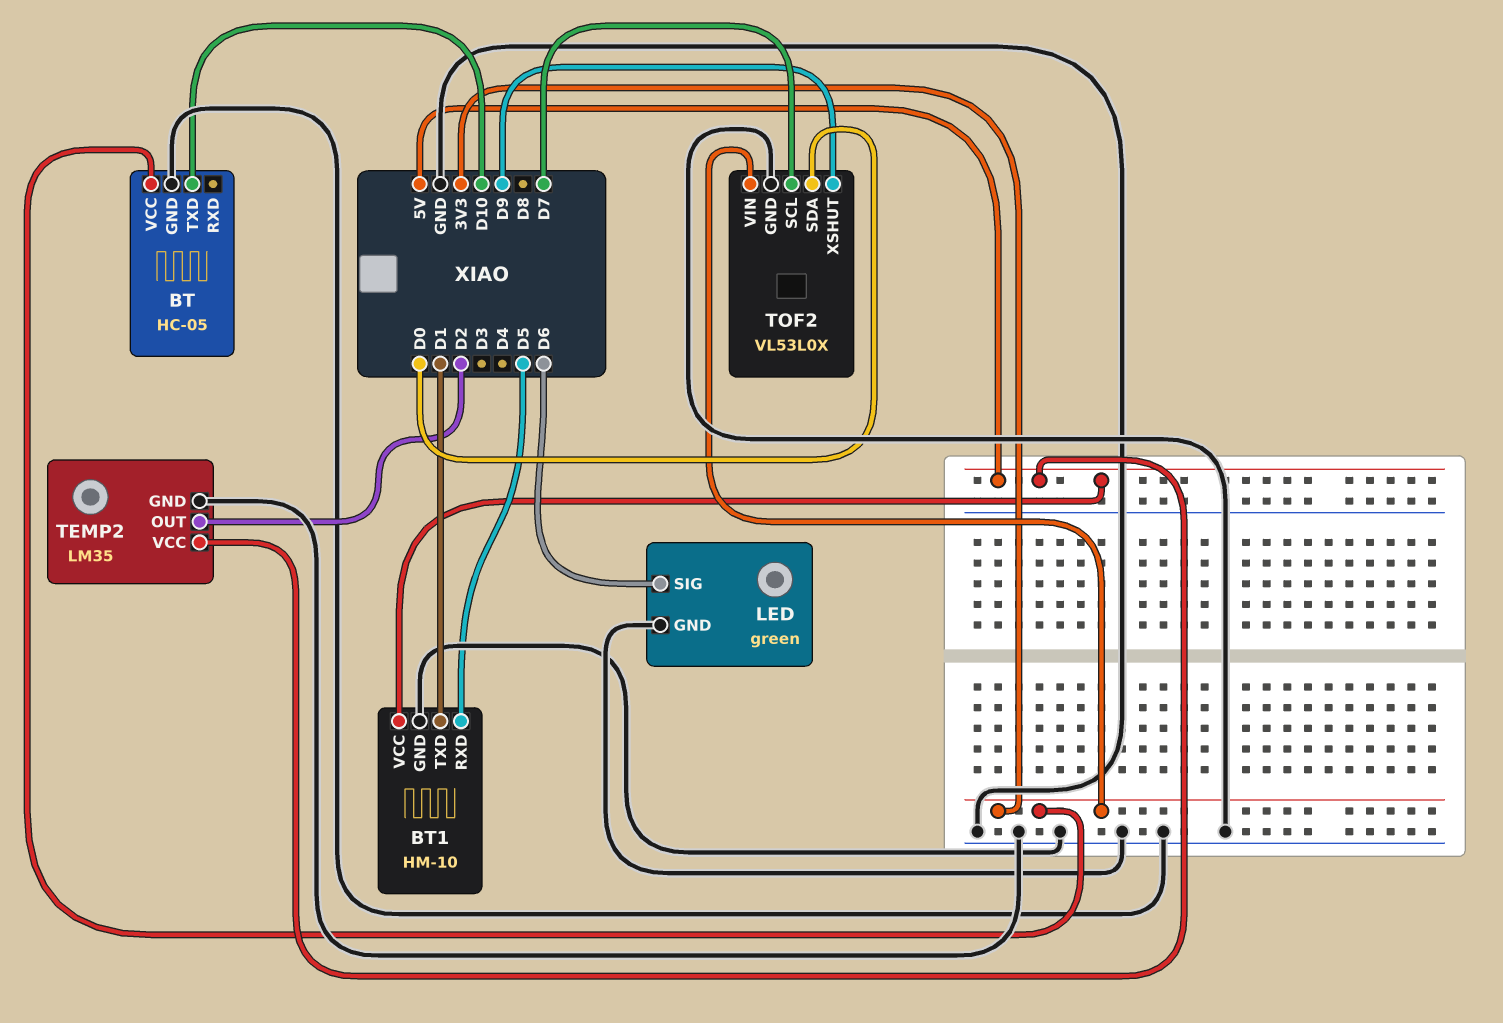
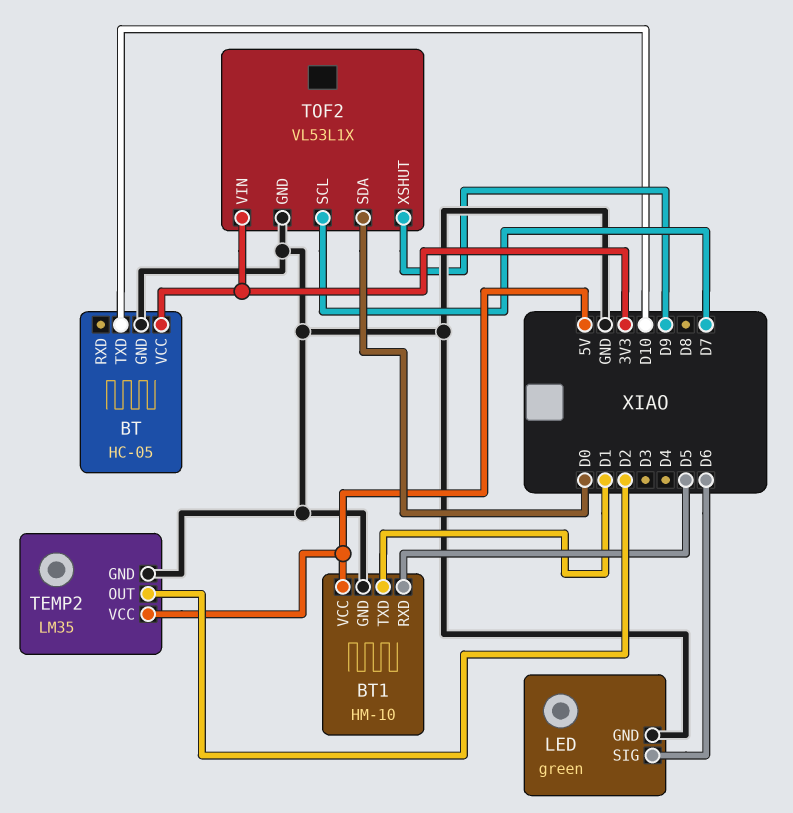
TOF2: VL53L0X -> VL53L1X

